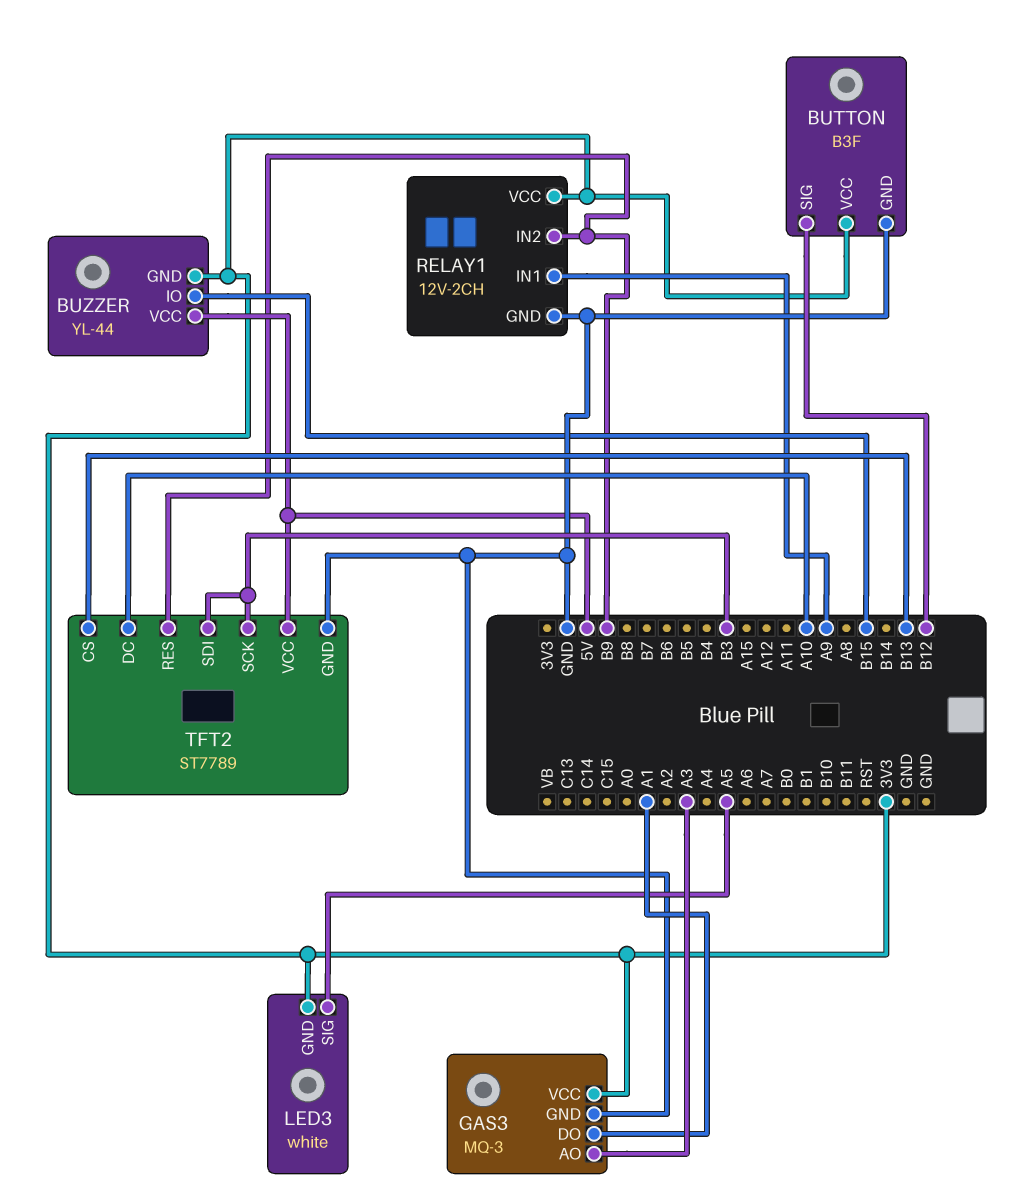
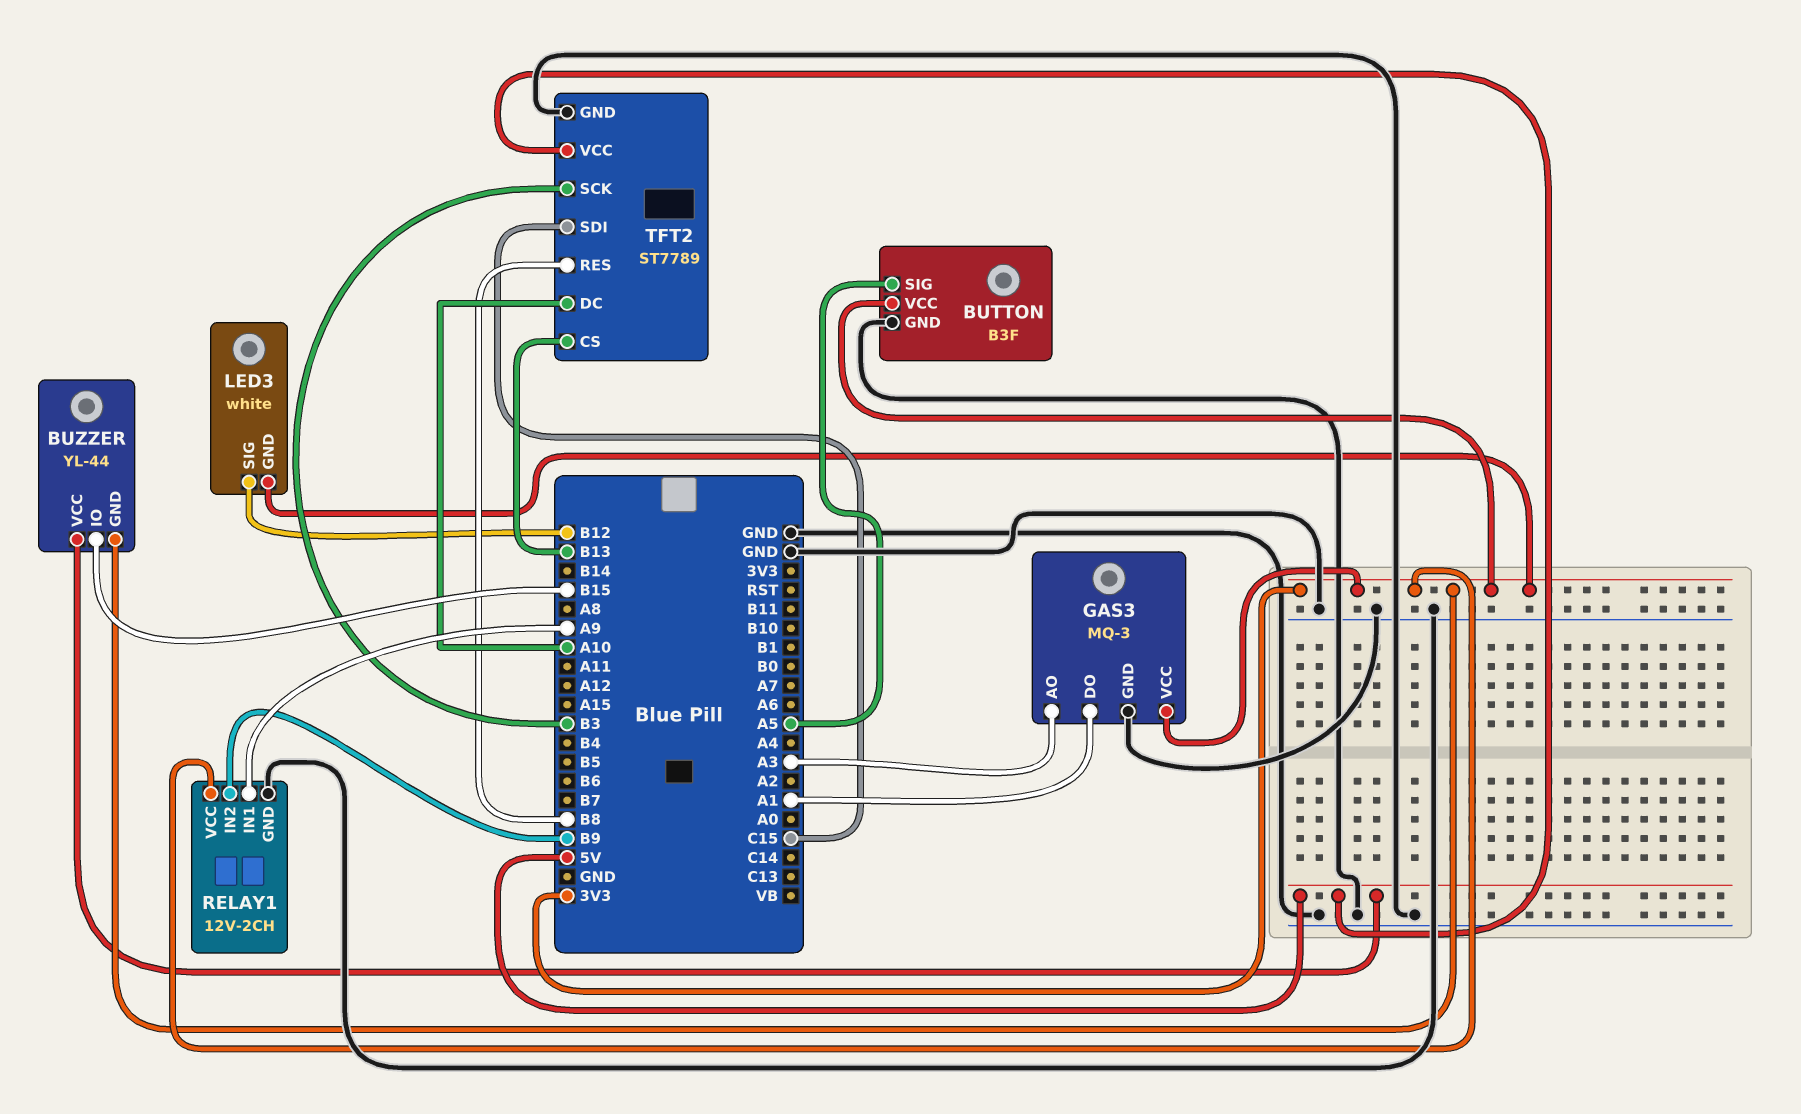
BUTTON pin SIG: B12 -> A5
LED3 pin SIG: A5 -> B12
TFT2 pin RES: B9 -> B8
TFT2 pin SDI: B3 -> C15

